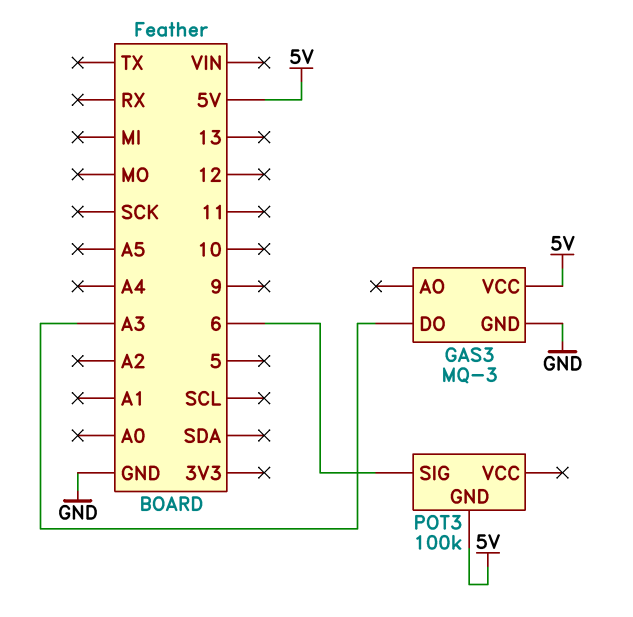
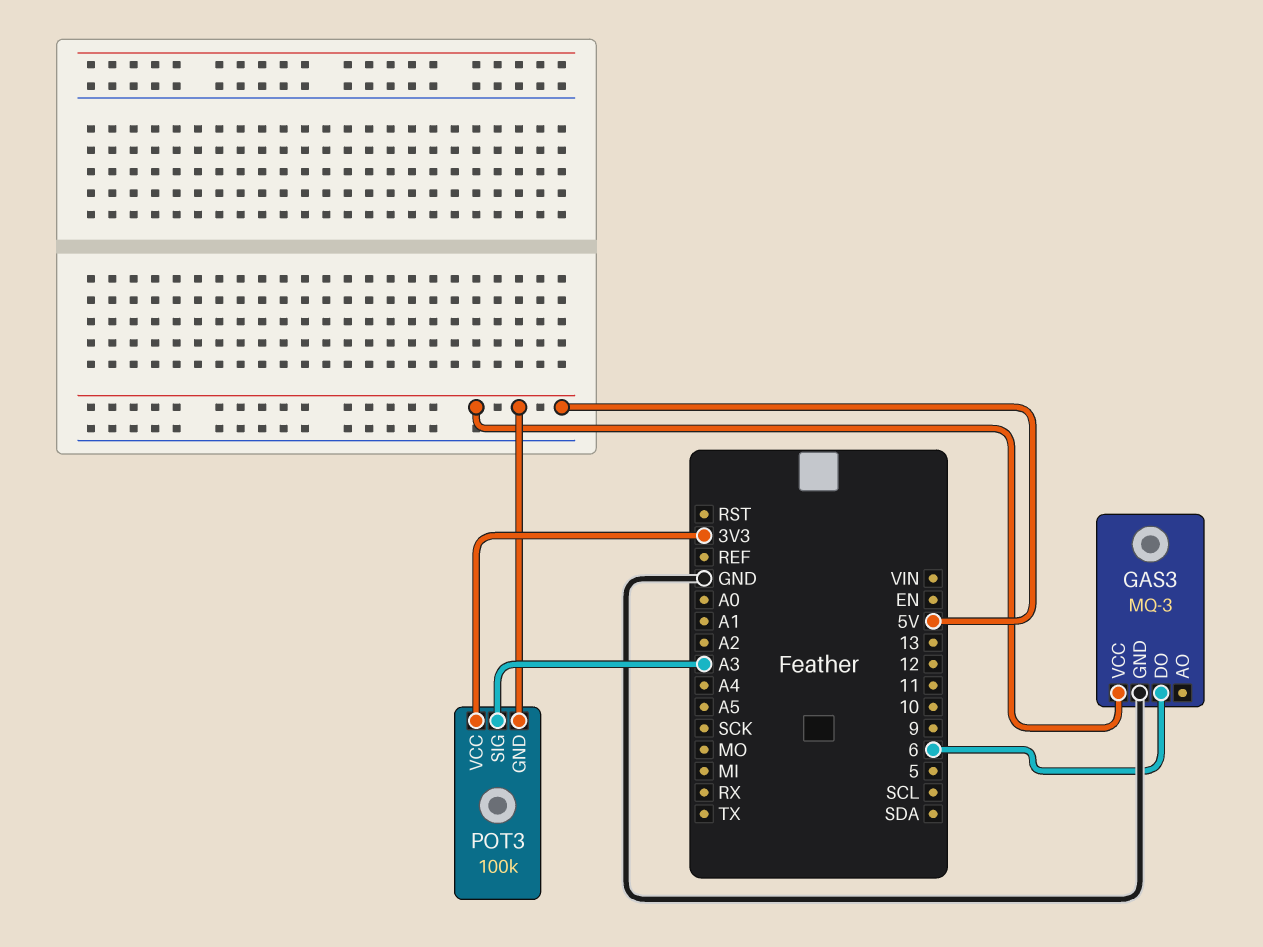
GAS3 pin DO: A3 -> 6
POT3 pin SIG: 6 -> A3
POT3 pin VCC: none -> 3V3

